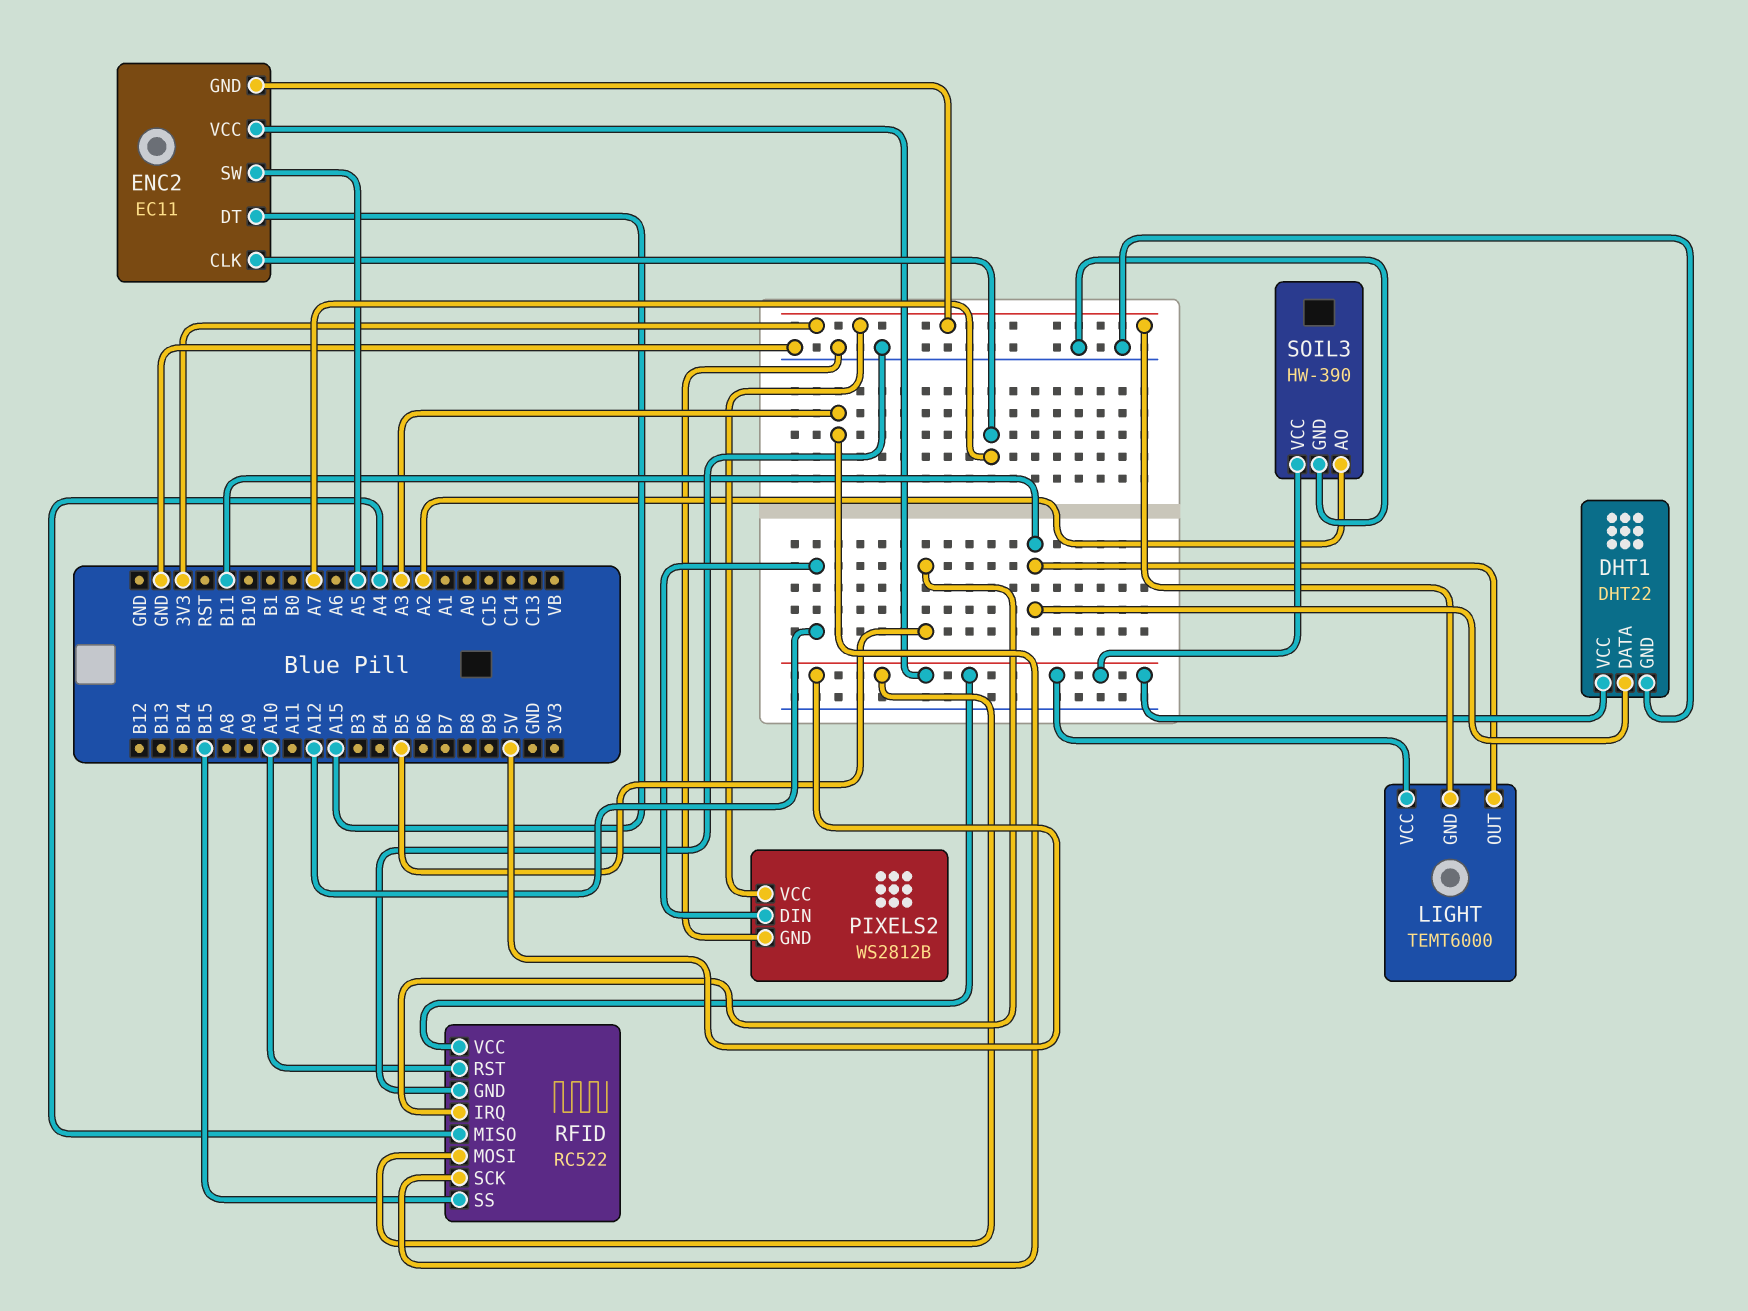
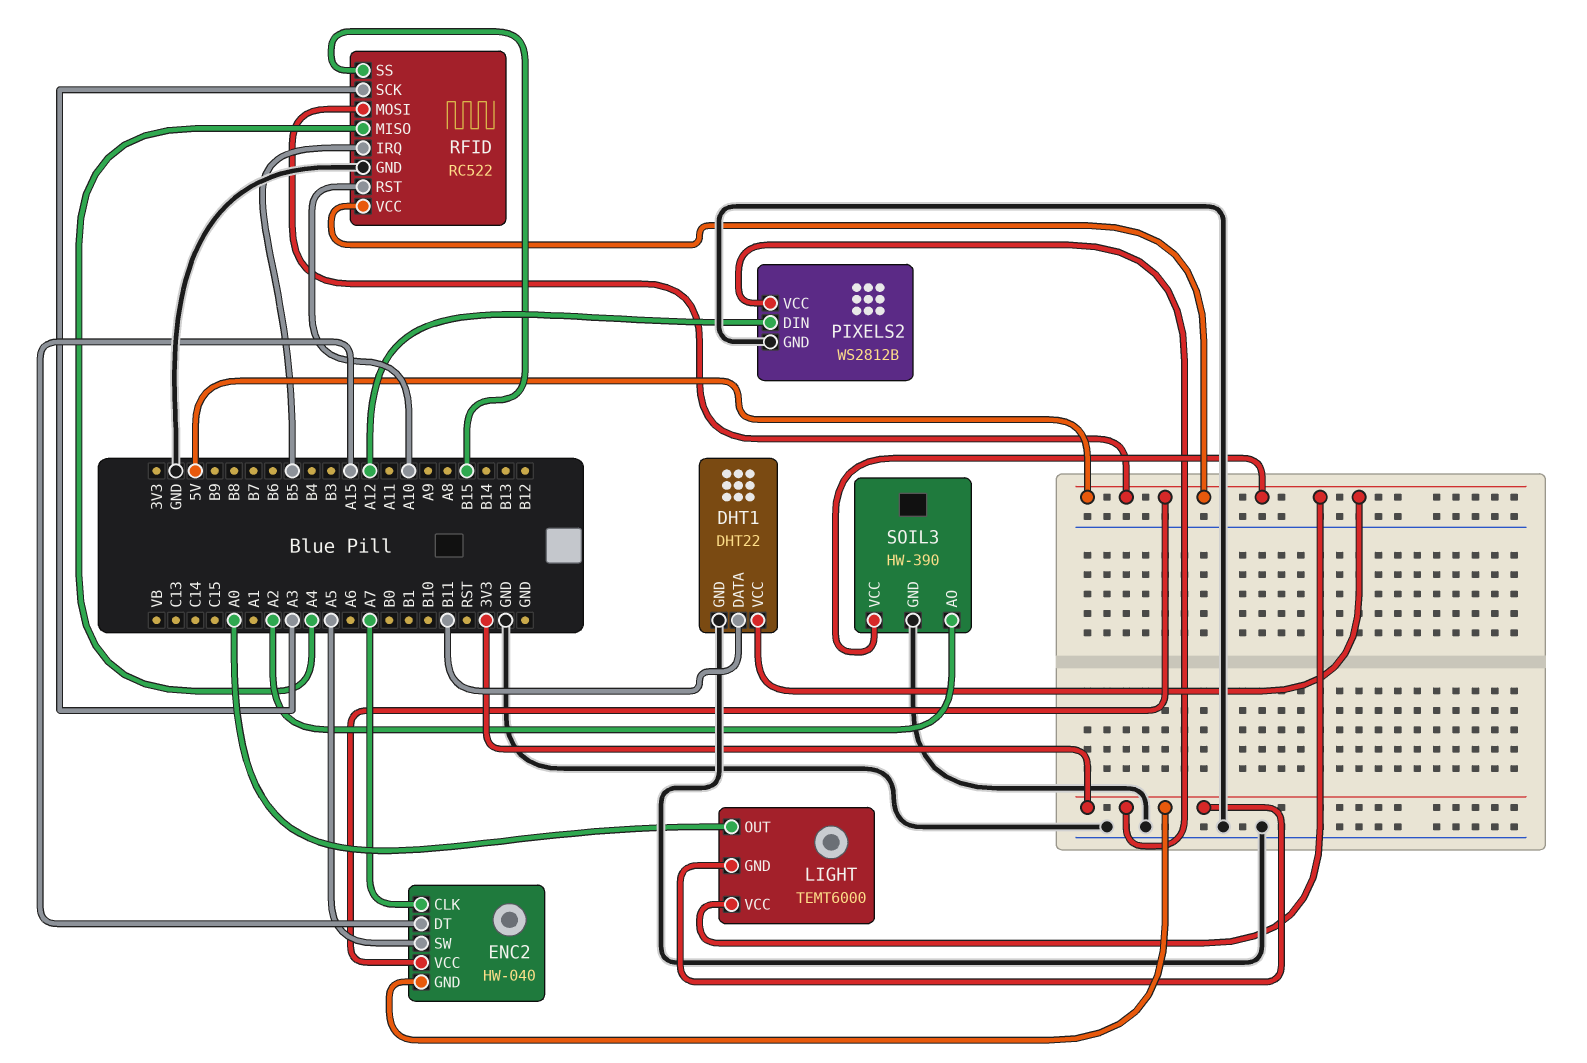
ENC2: EC11 -> HW-040
LIGHT pin OUT: B11 -> A0

